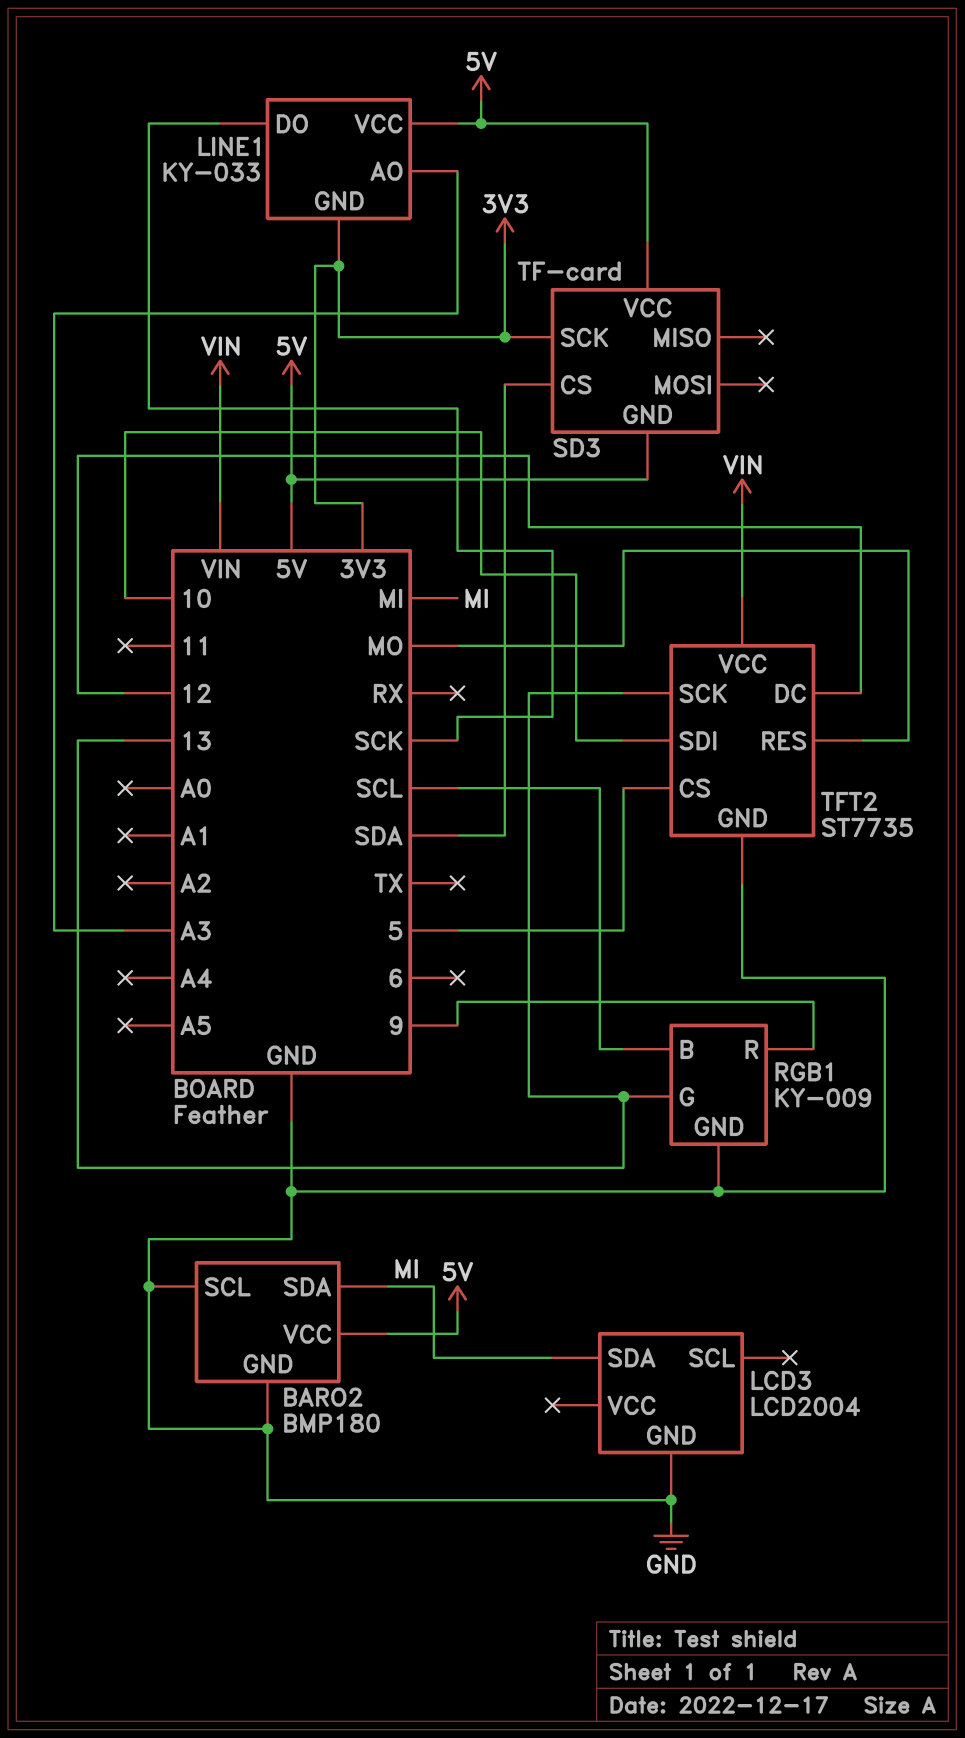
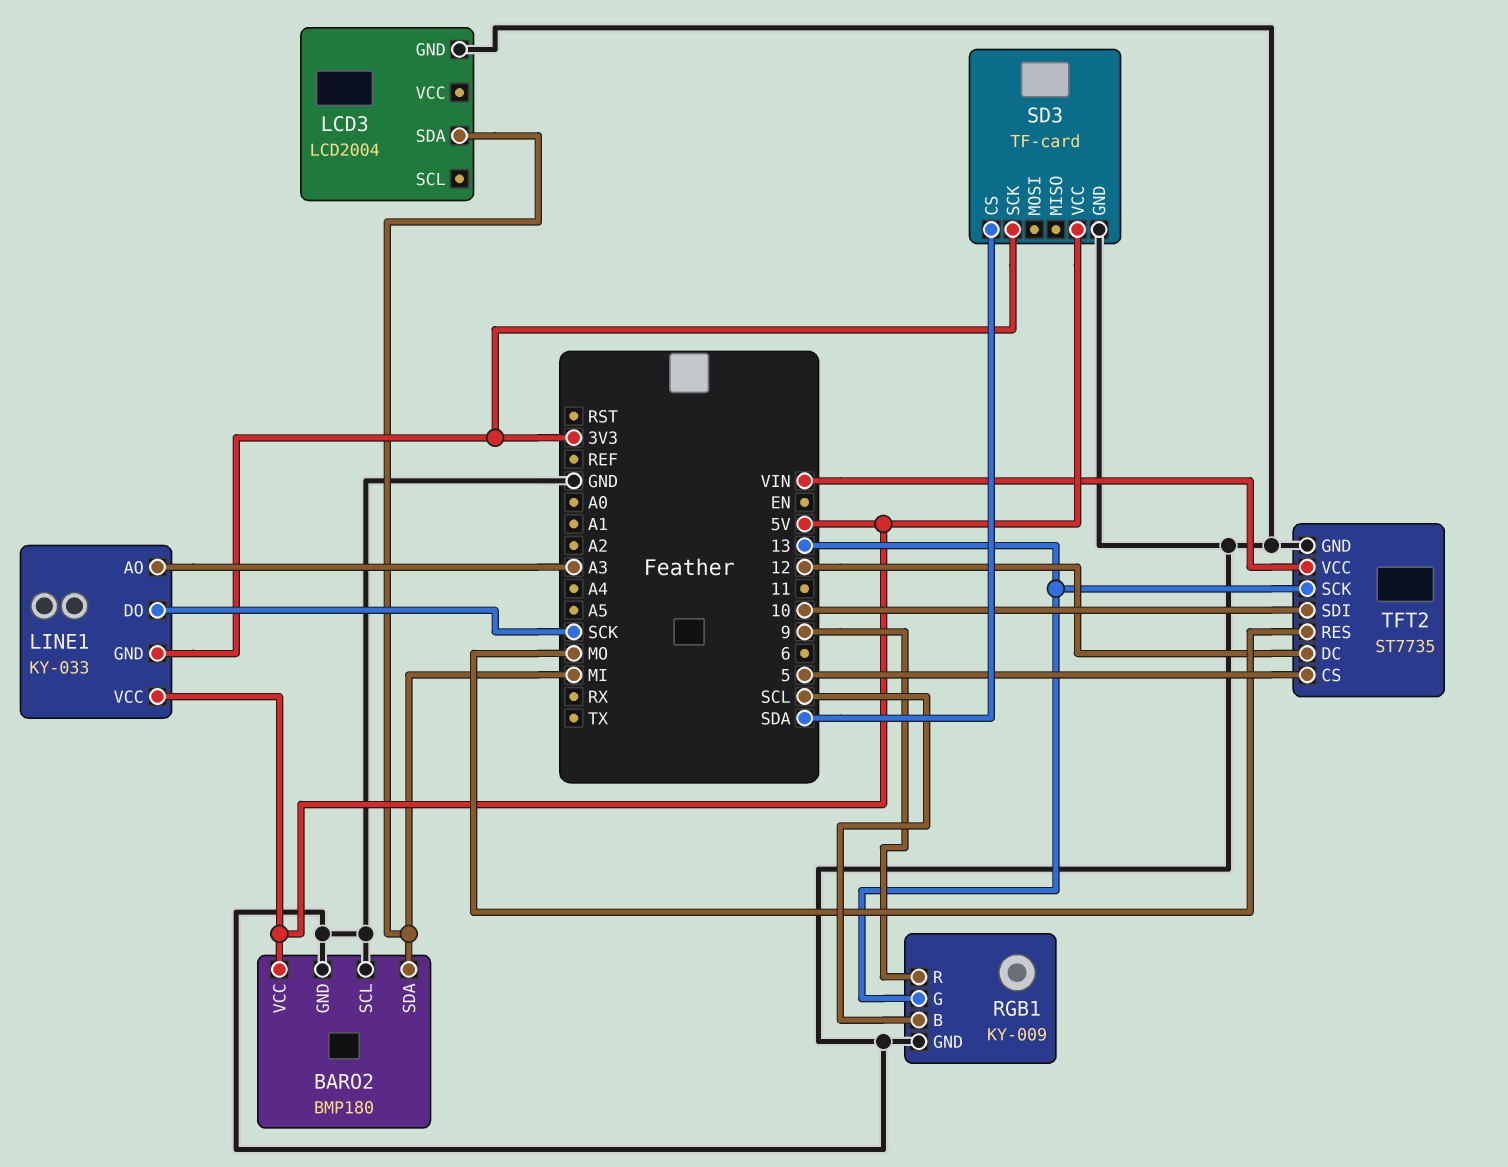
SD3 pin GND: 5V -> GND

